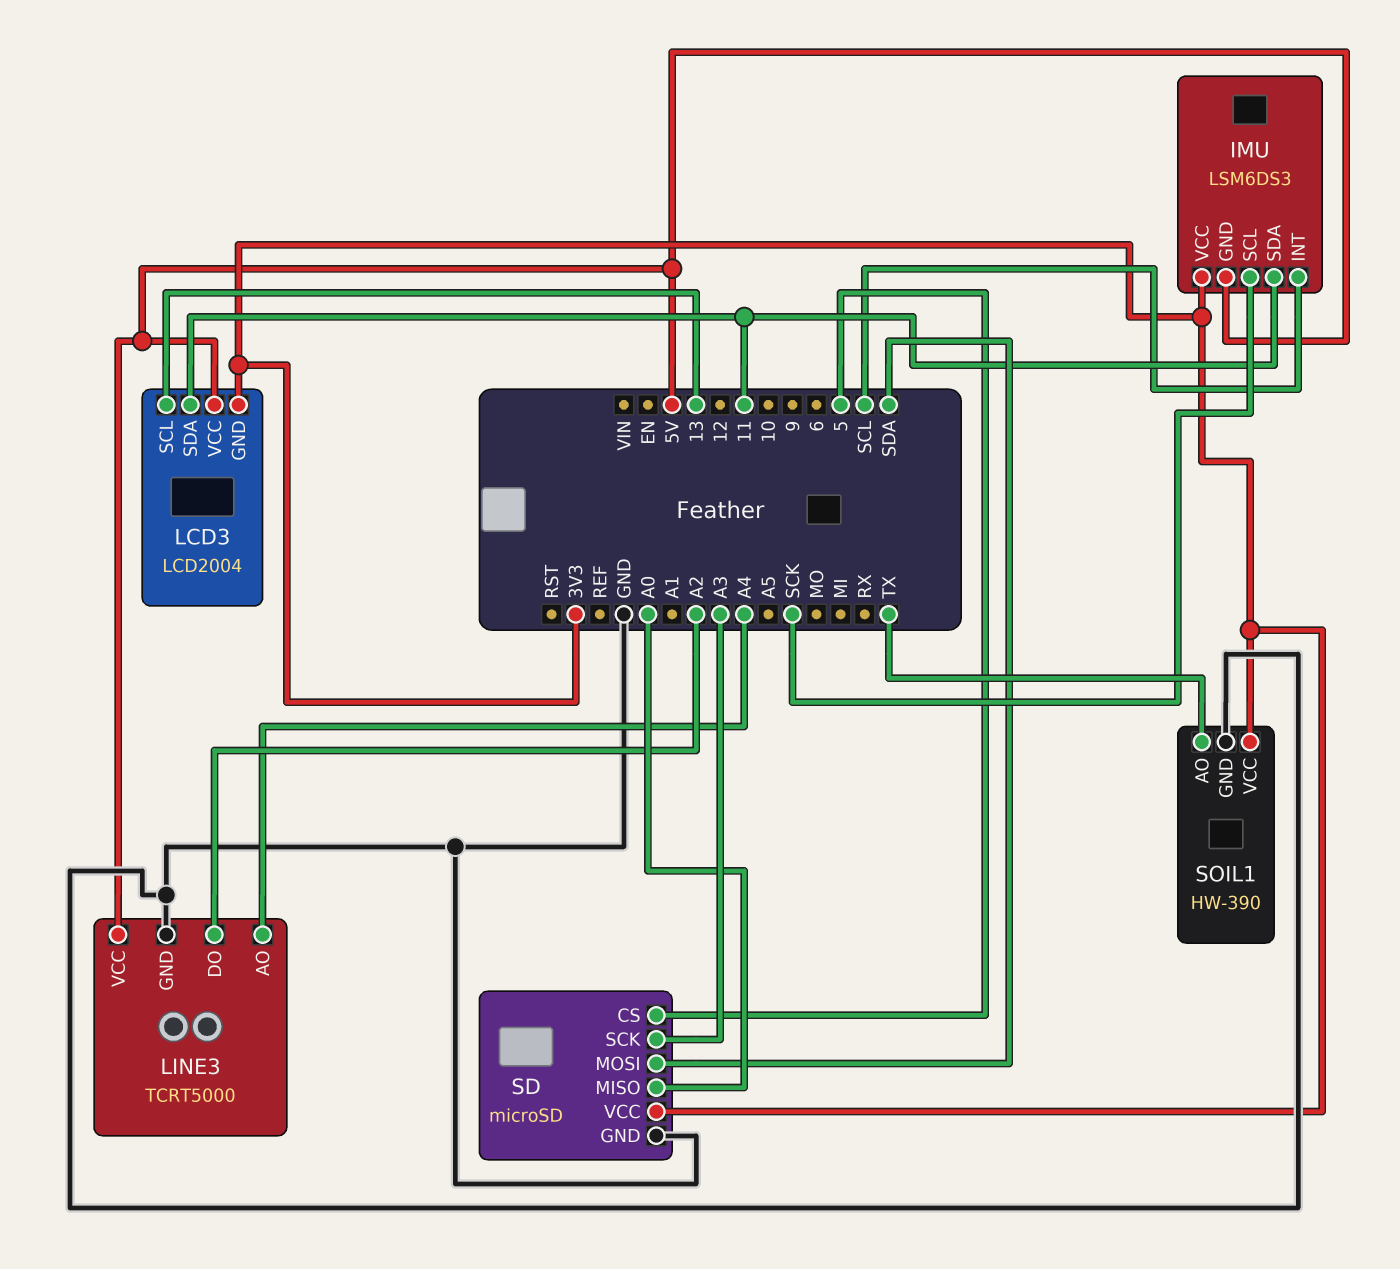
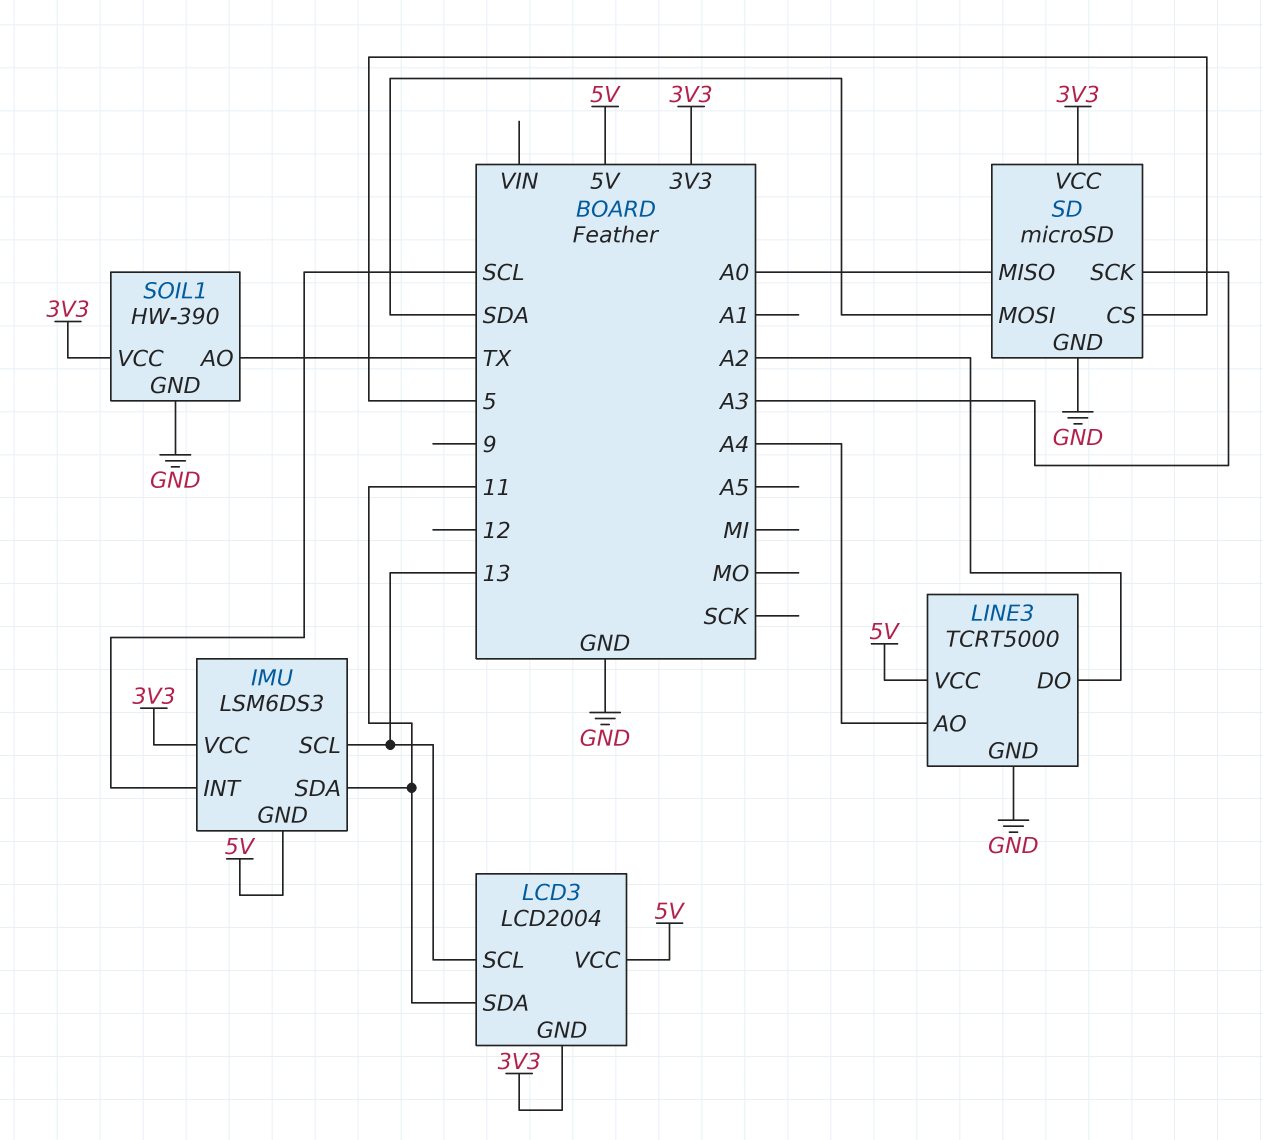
IMU pin SCL: SCK -> 13

